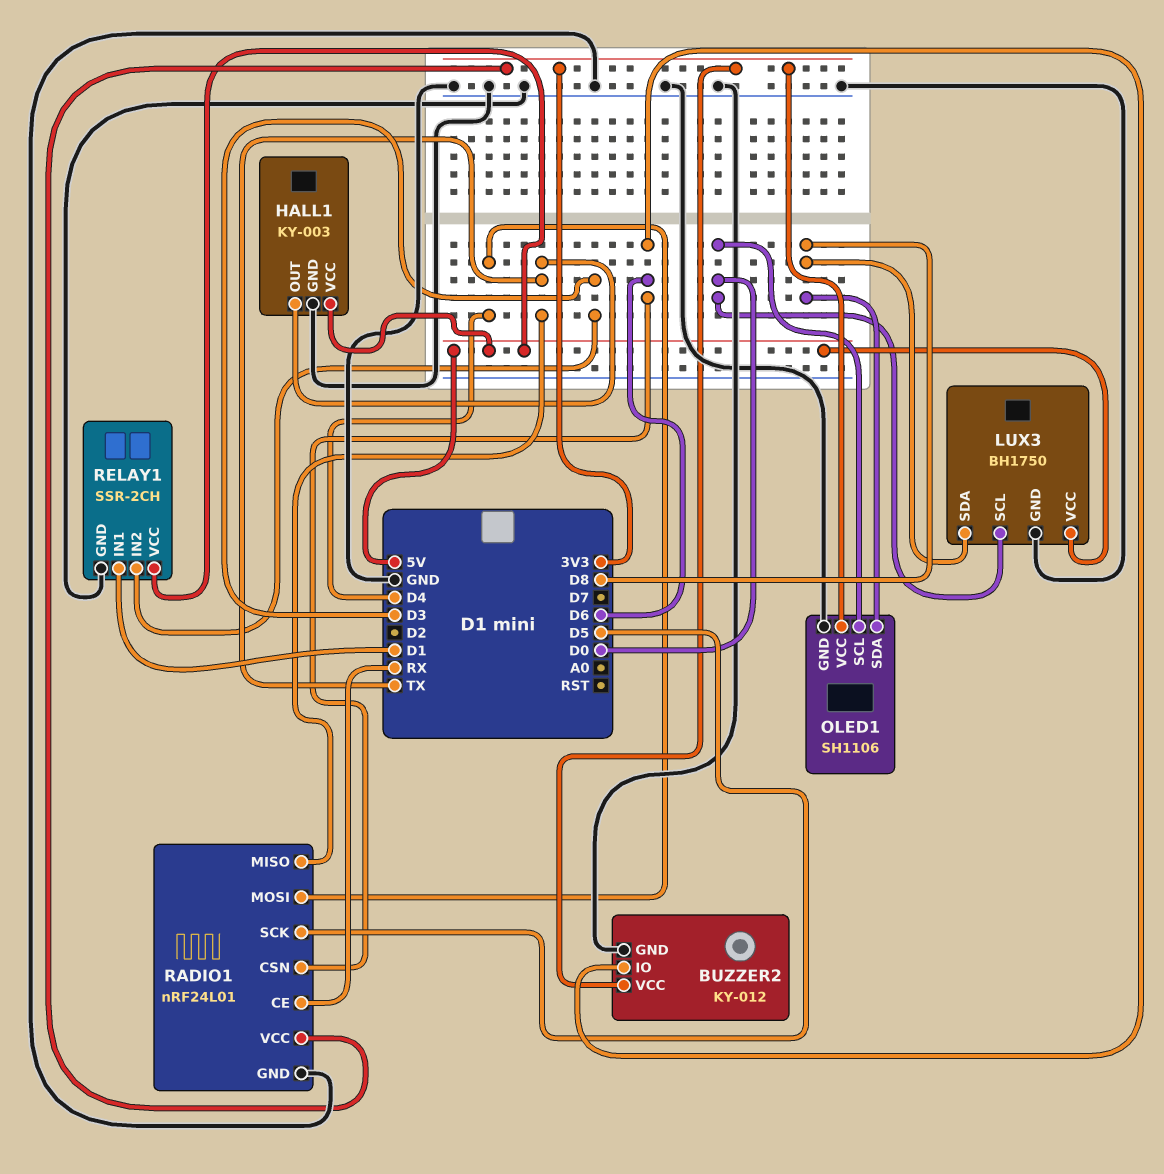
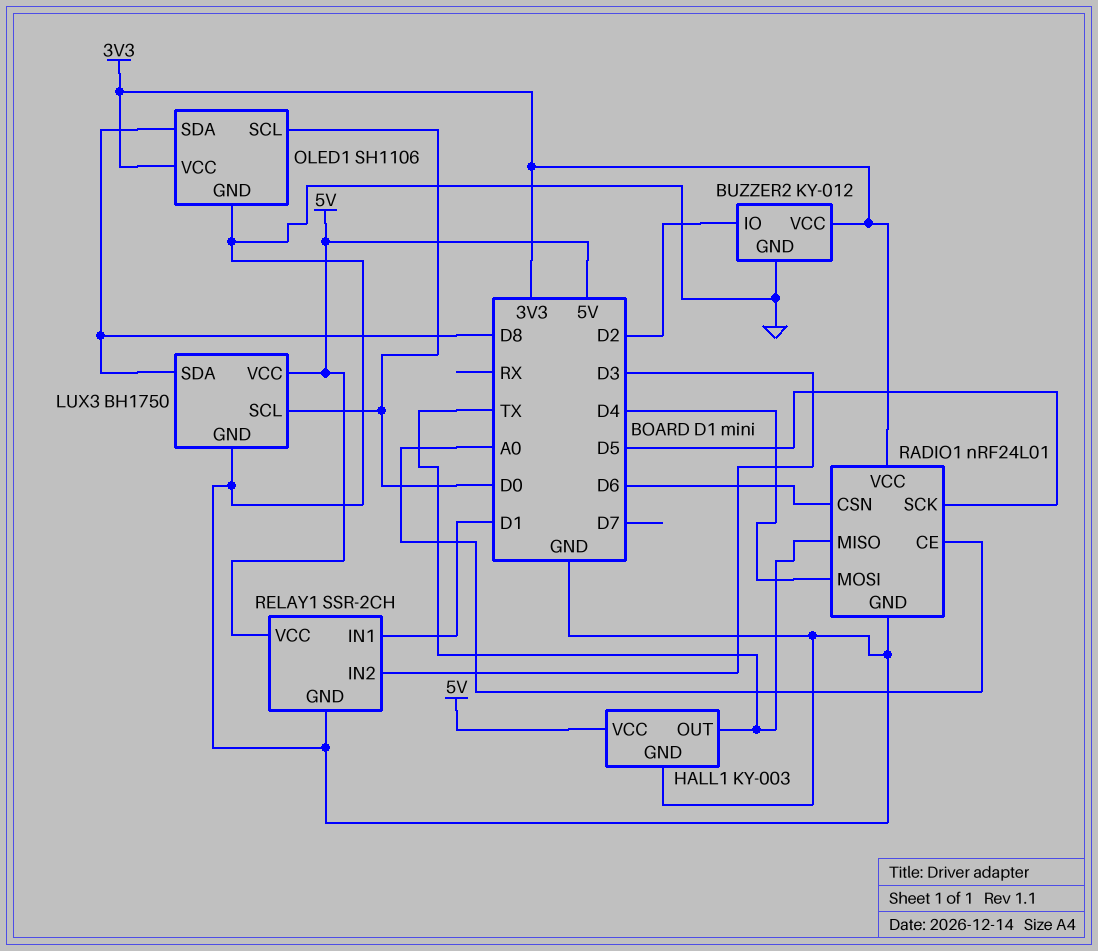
BUZZER2 pin IO: D6 -> D2
RADIO1 pin CE: RX -> A0

